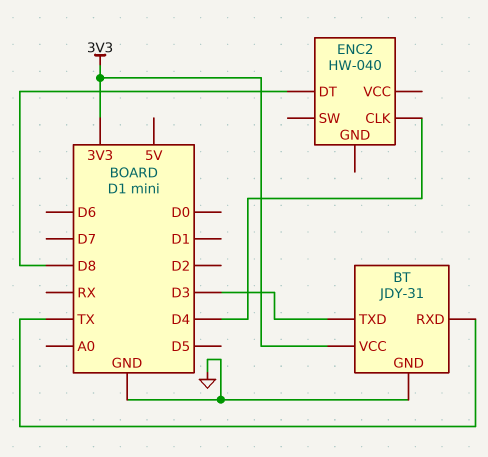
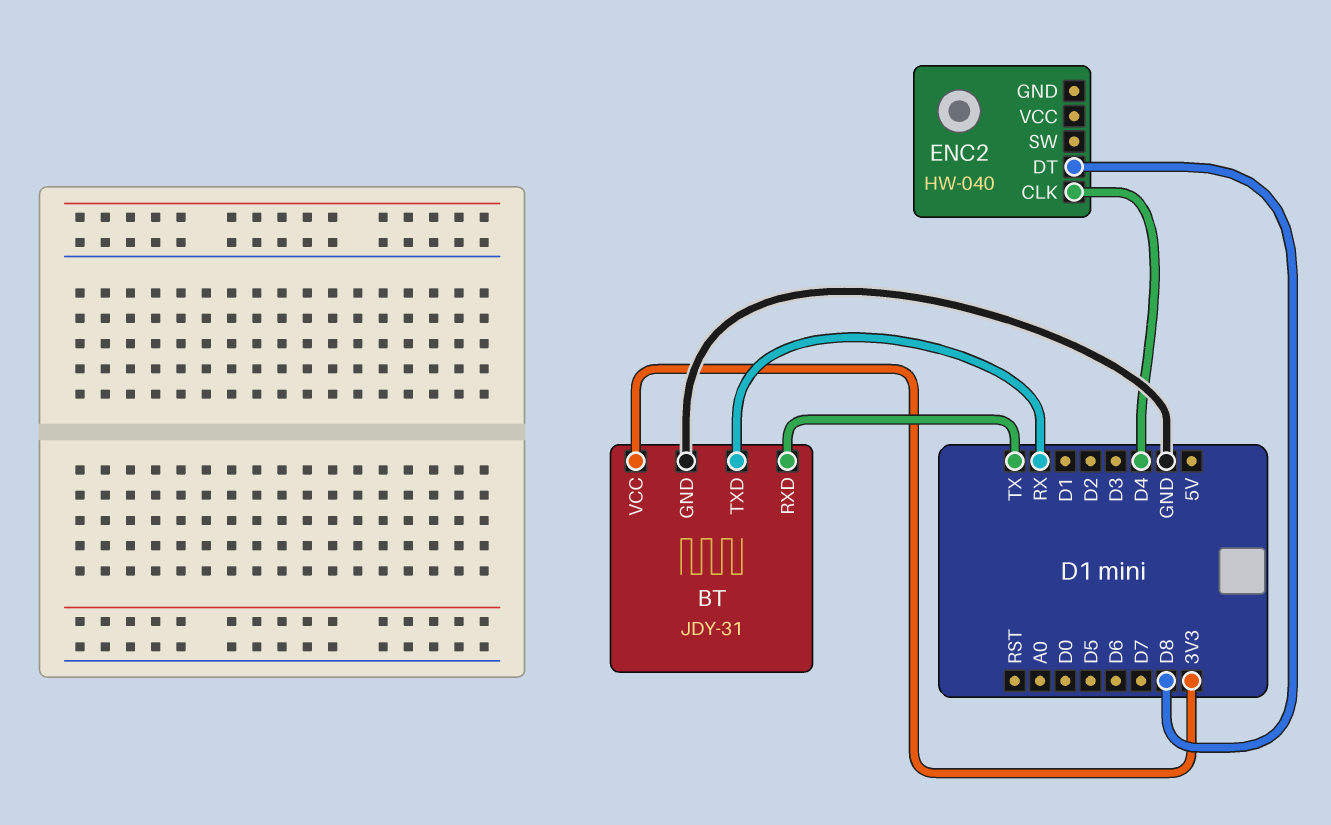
BT pin TXD: D3 -> RX

